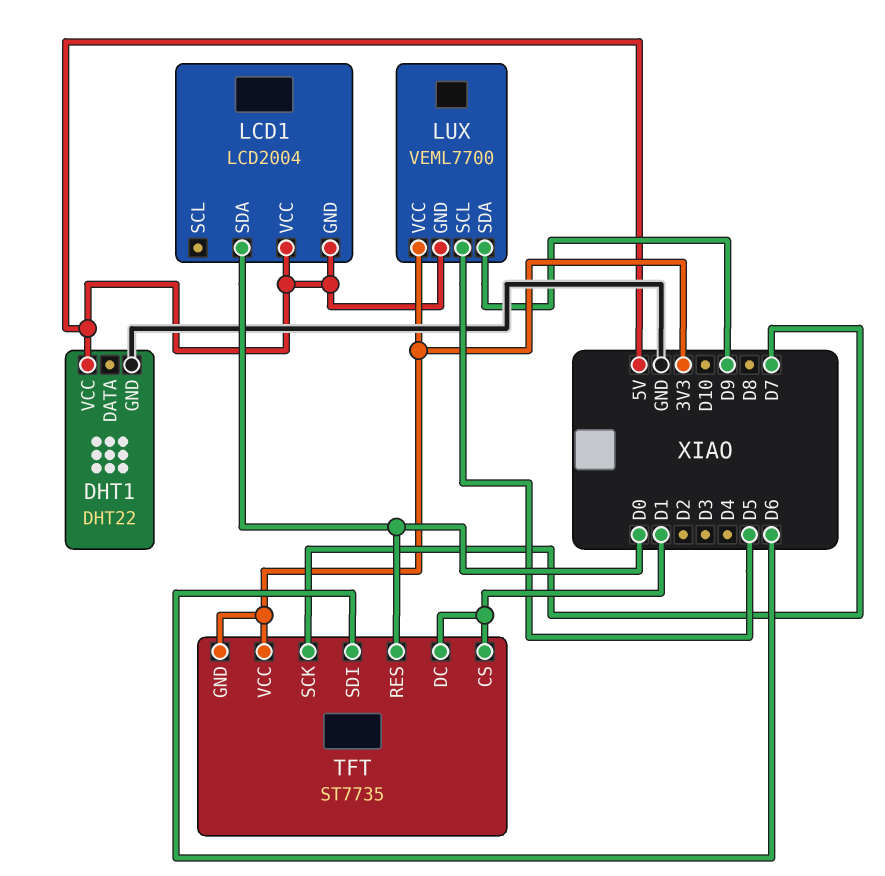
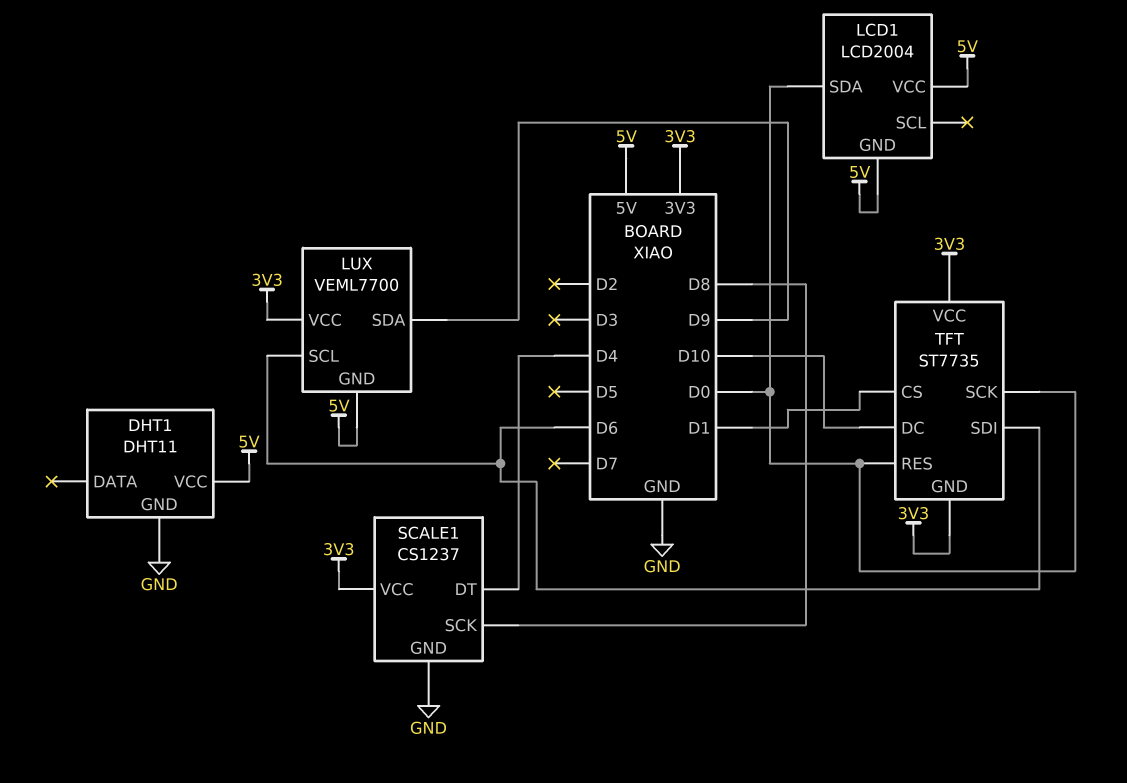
DHT1: DHT22 -> DHT11
LUX pin SCL: D5 -> D6
SCALE1: none -> CS1237
SCALE1 pin DT: none -> D4
SCALE1 pin GND: none -> GND
SCALE1 pin SCK: none -> D8
SCALE1 pin VCC: none -> 3V3
TFT pin DC: D1 -> D10
TFT pin SCK: D7 -> D0

